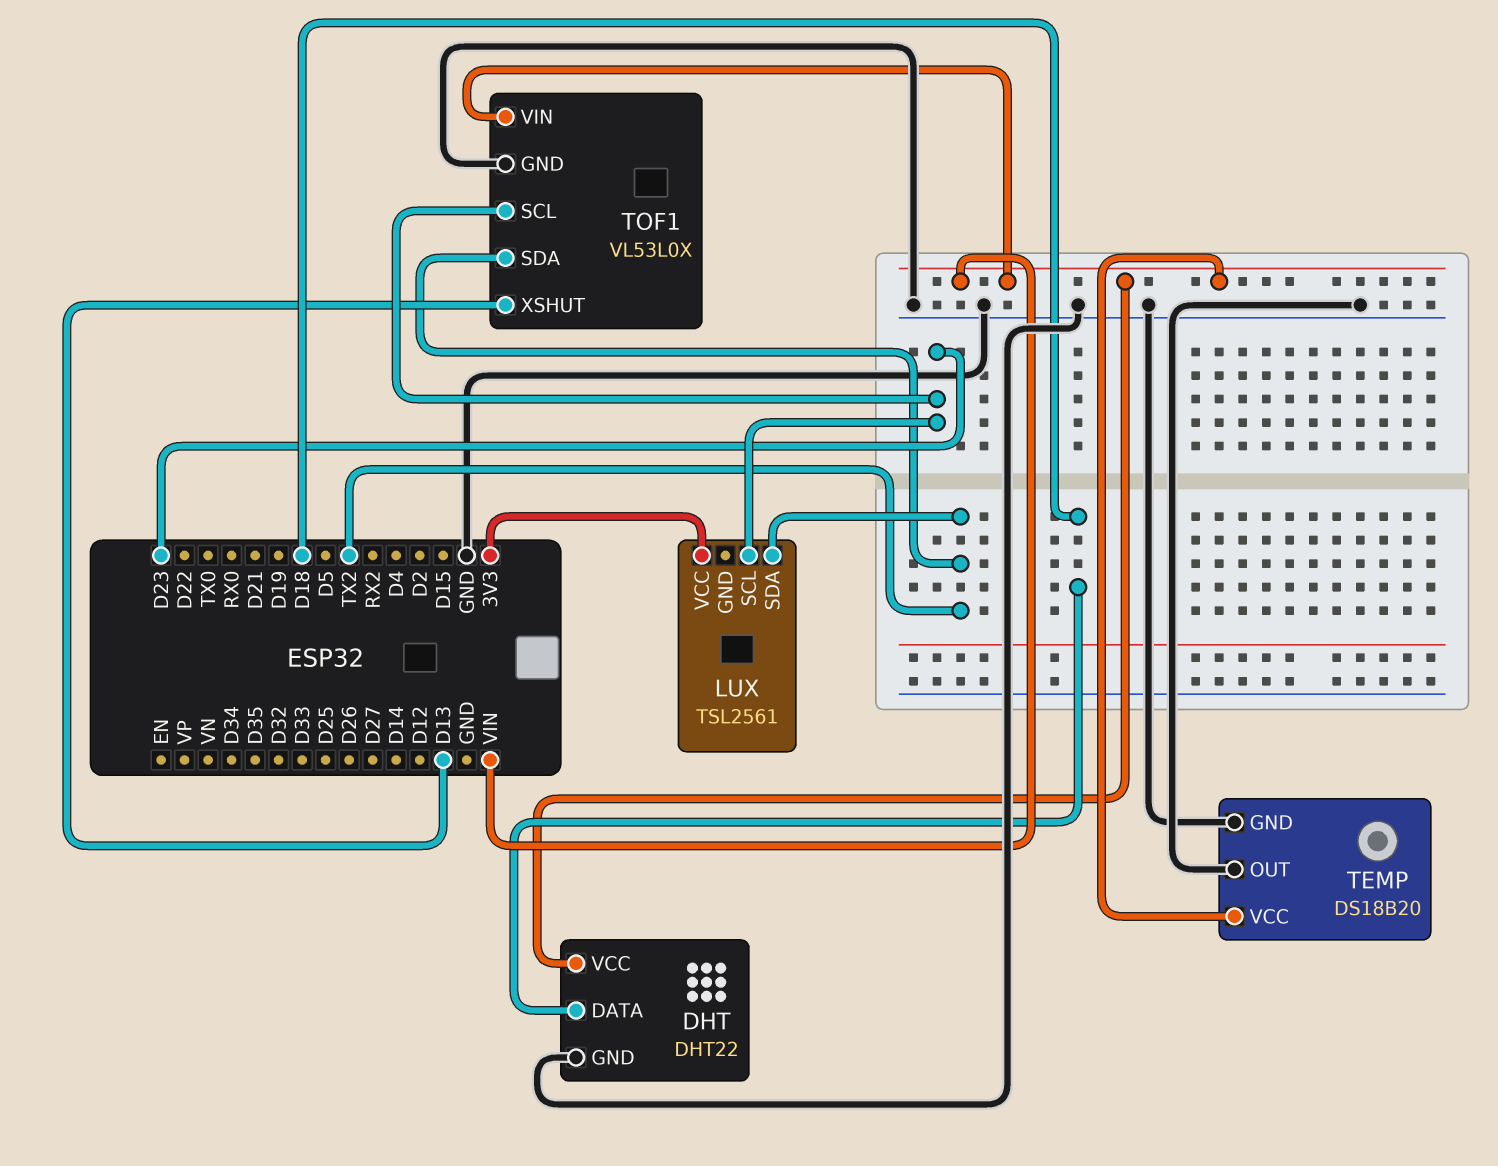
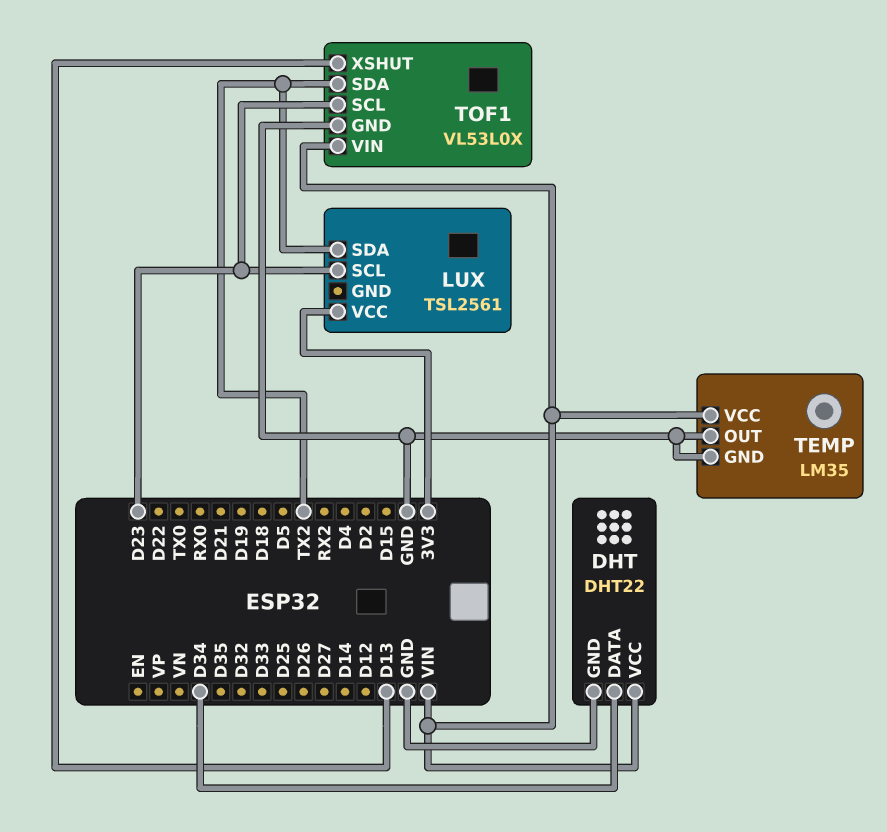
DHT pin DATA: D18 -> D34
TEMP: DS18B20 -> LM35

